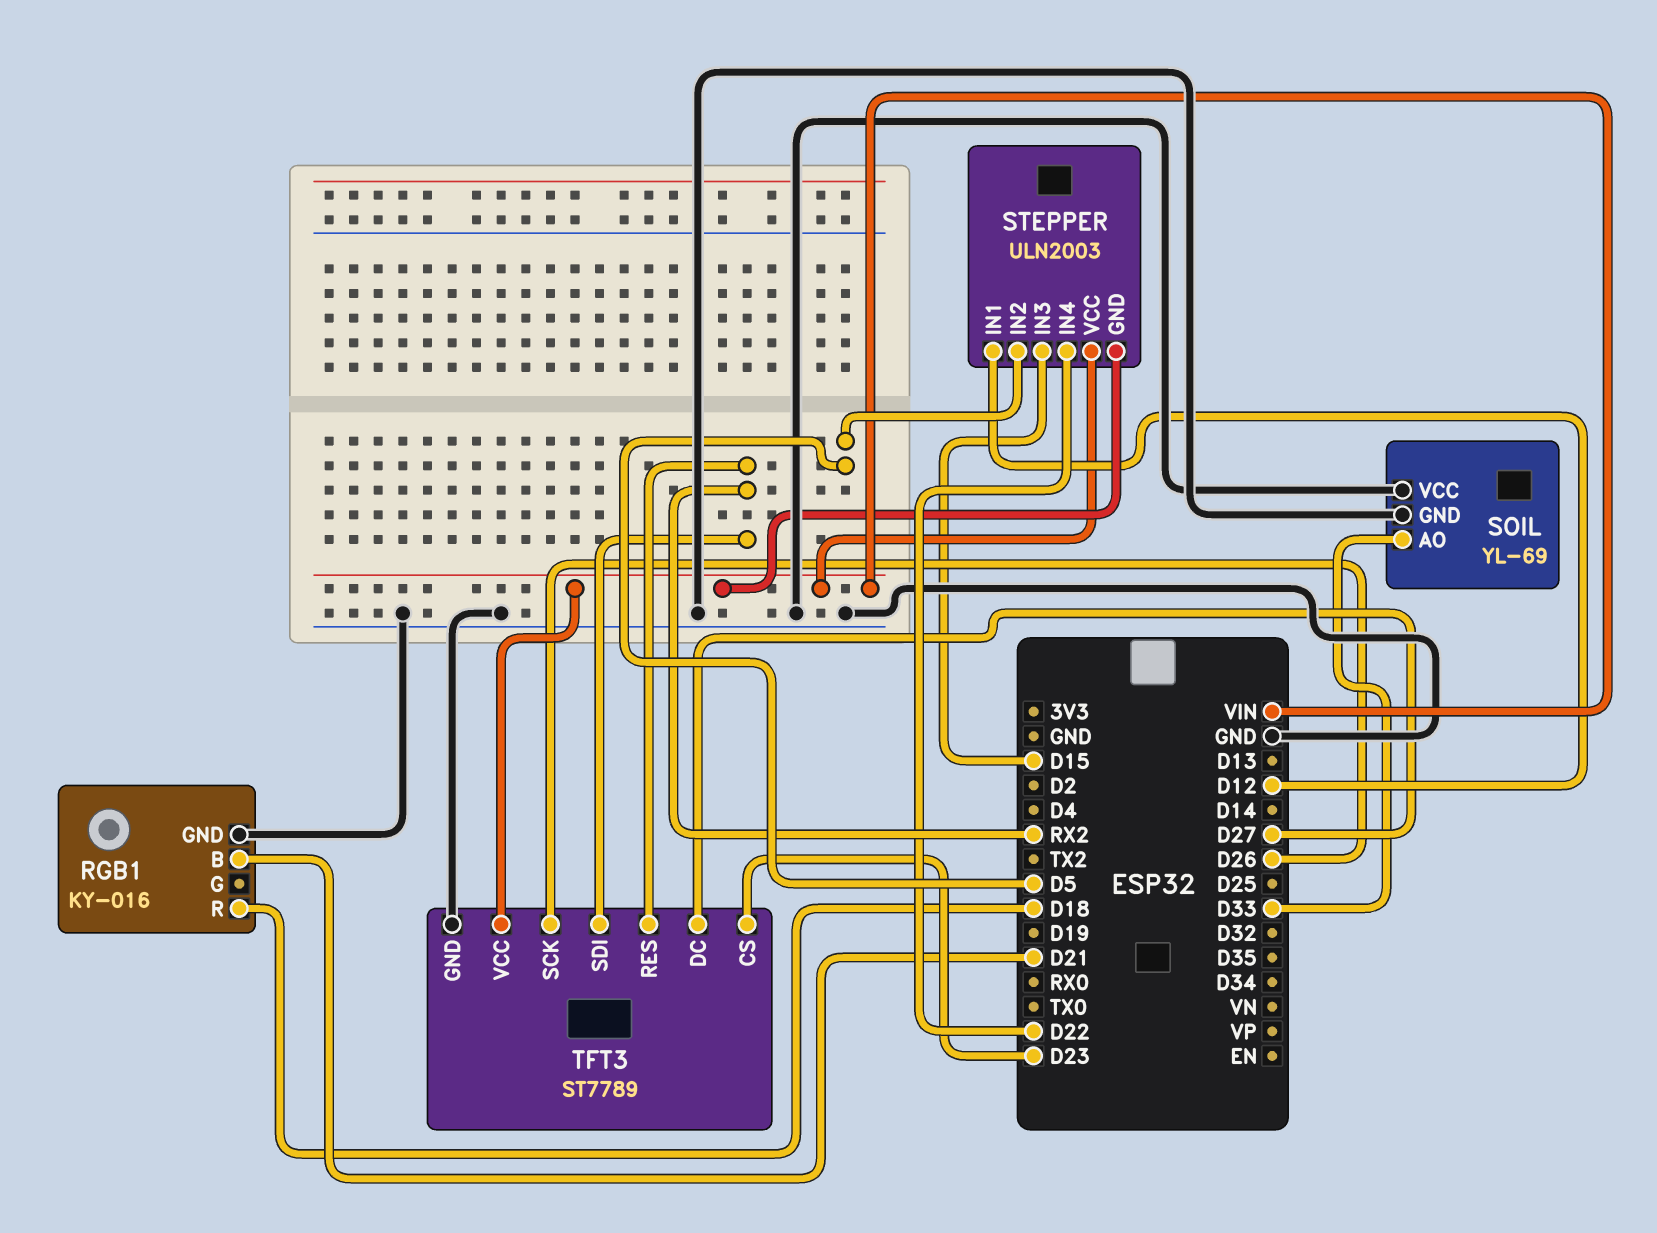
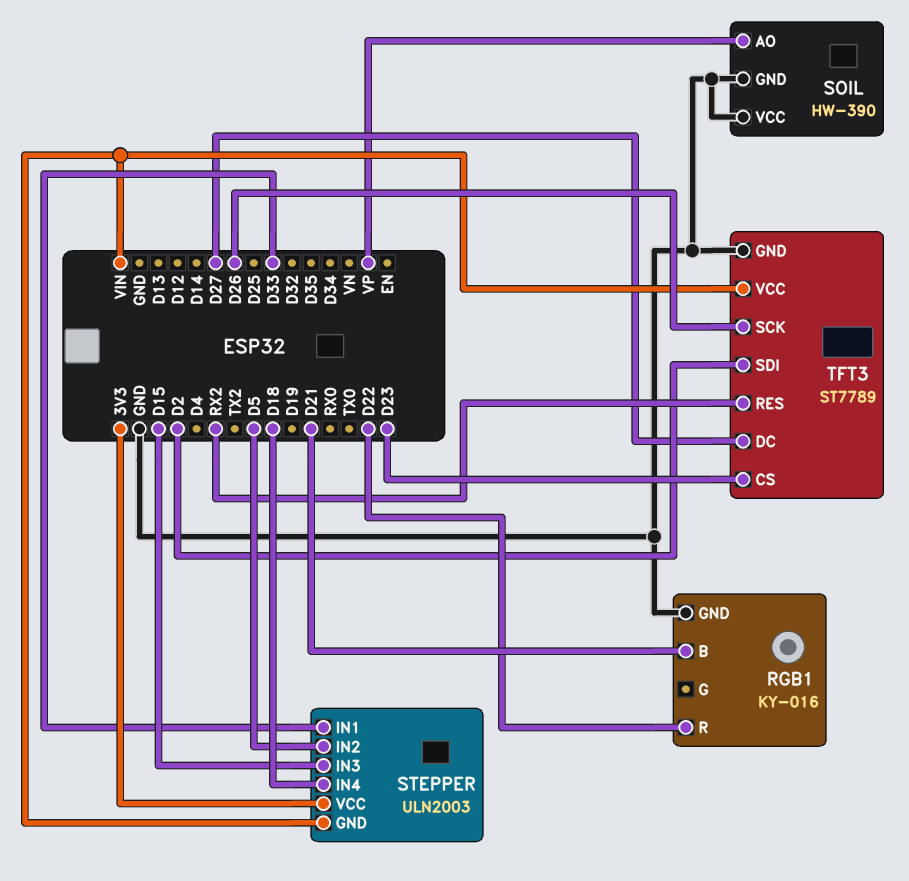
RGB1 pin R: D18 -> D22
SOIL: YL-69 -> HW-390
SOIL pin AO: D33 -> VP
STEPPER pin IN1: D12 -> D33
STEPPER pin IN4: D22 -> D18
STEPPER pin VCC: VIN -> 3V3
TFT3 pin SDI: RX2 -> D2

